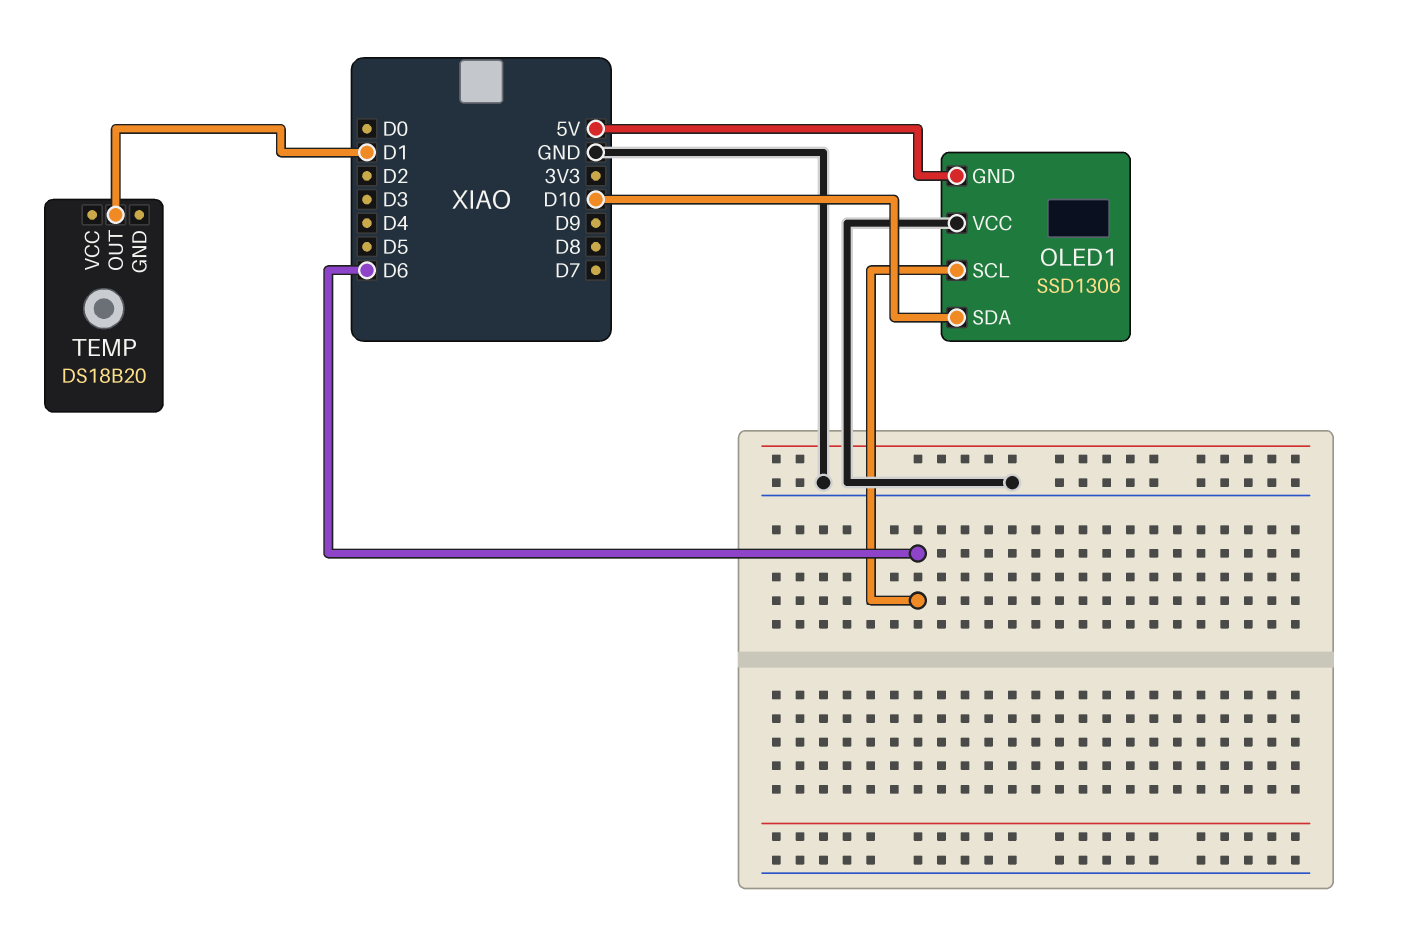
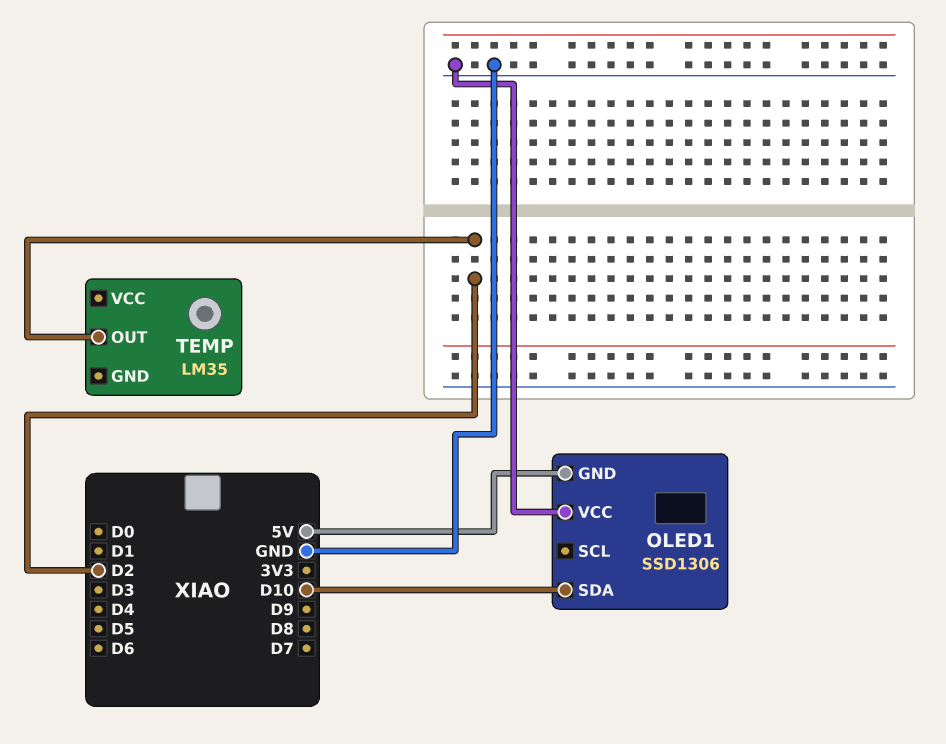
OLED1 pin SCL: D6 -> none
TEMP: DS18B20 -> LM35
TEMP pin OUT: D1 -> D2

